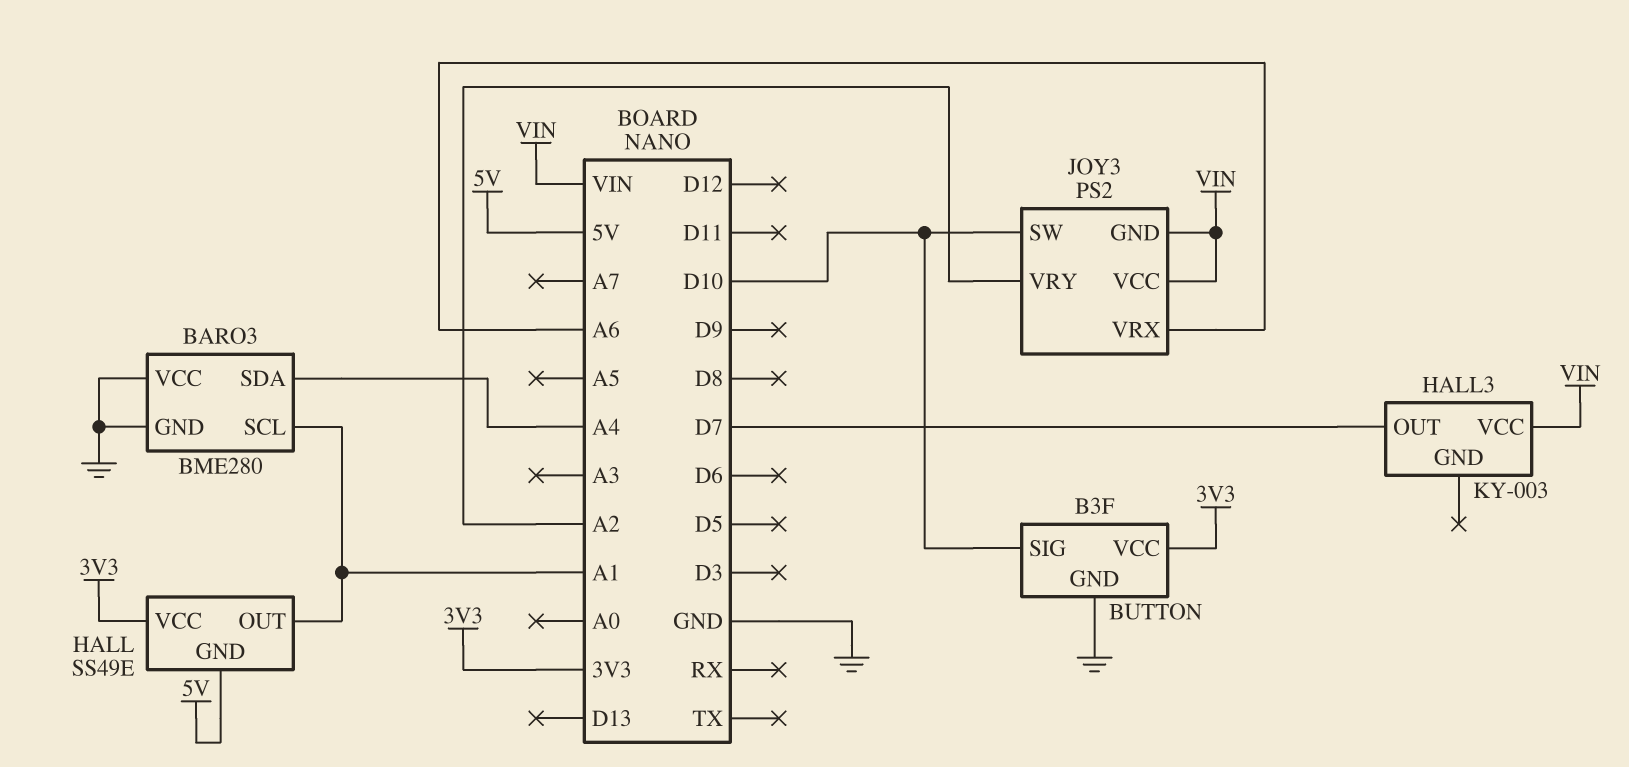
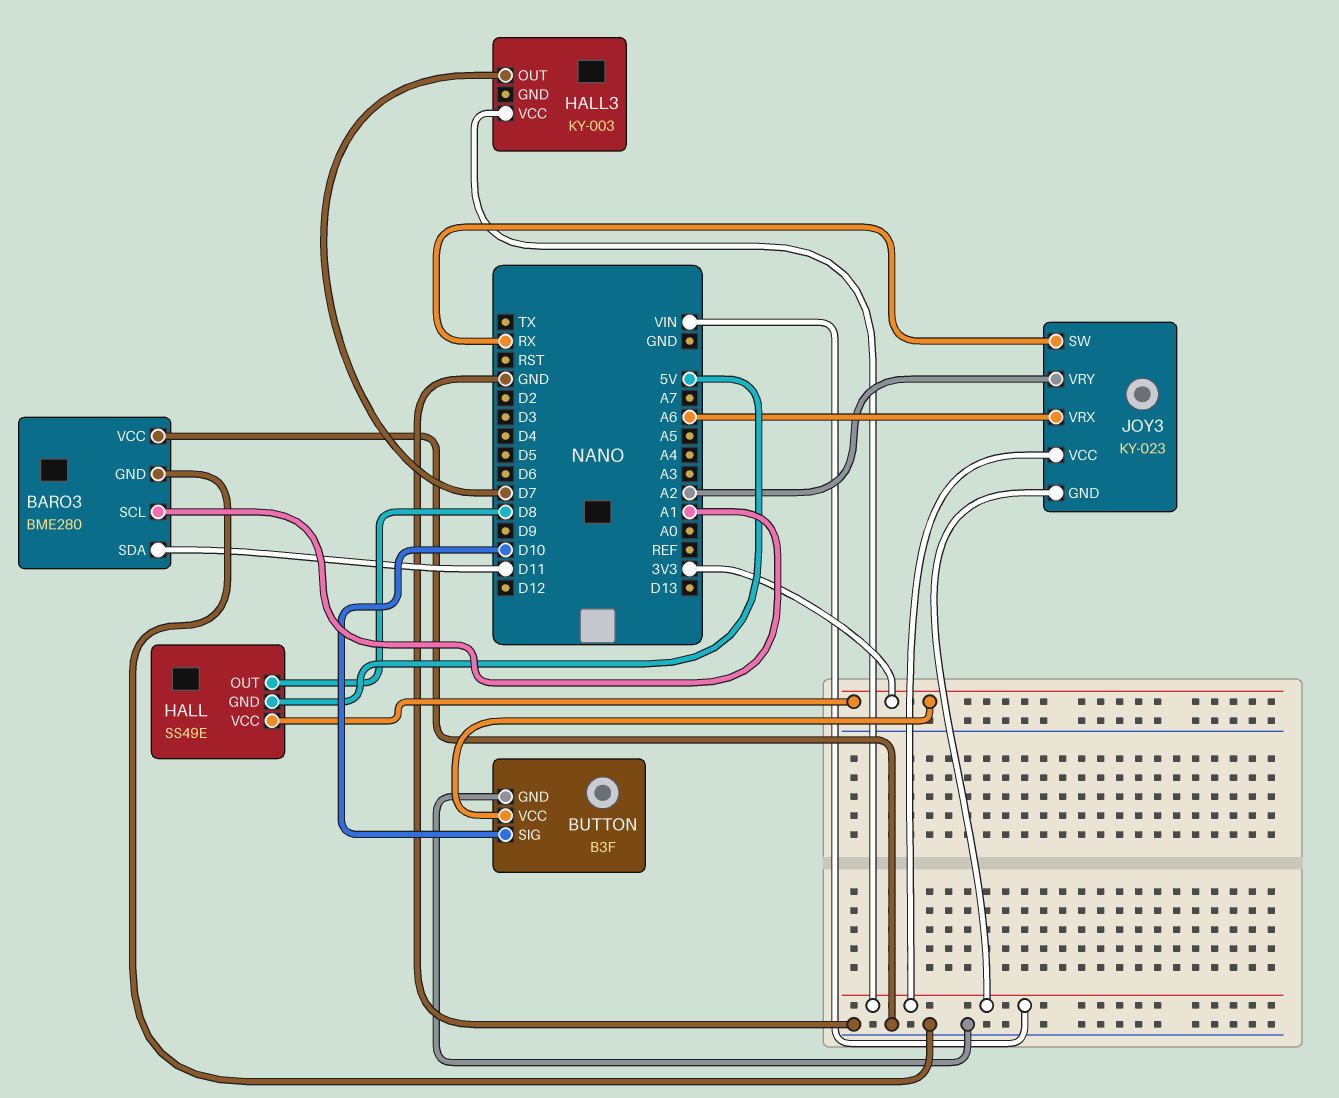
BARO3 pin SDA: A4 -> D11
HALL pin OUT: A1 -> D8
JOY3: PS2 -> KY-023
JOY3 pin SW: D10 -> RX

